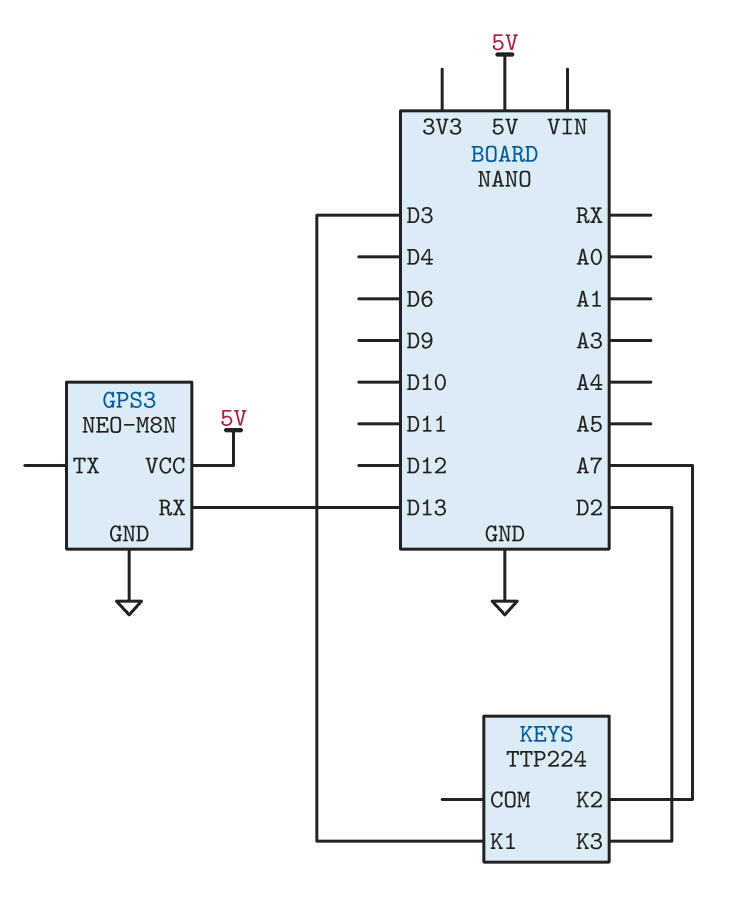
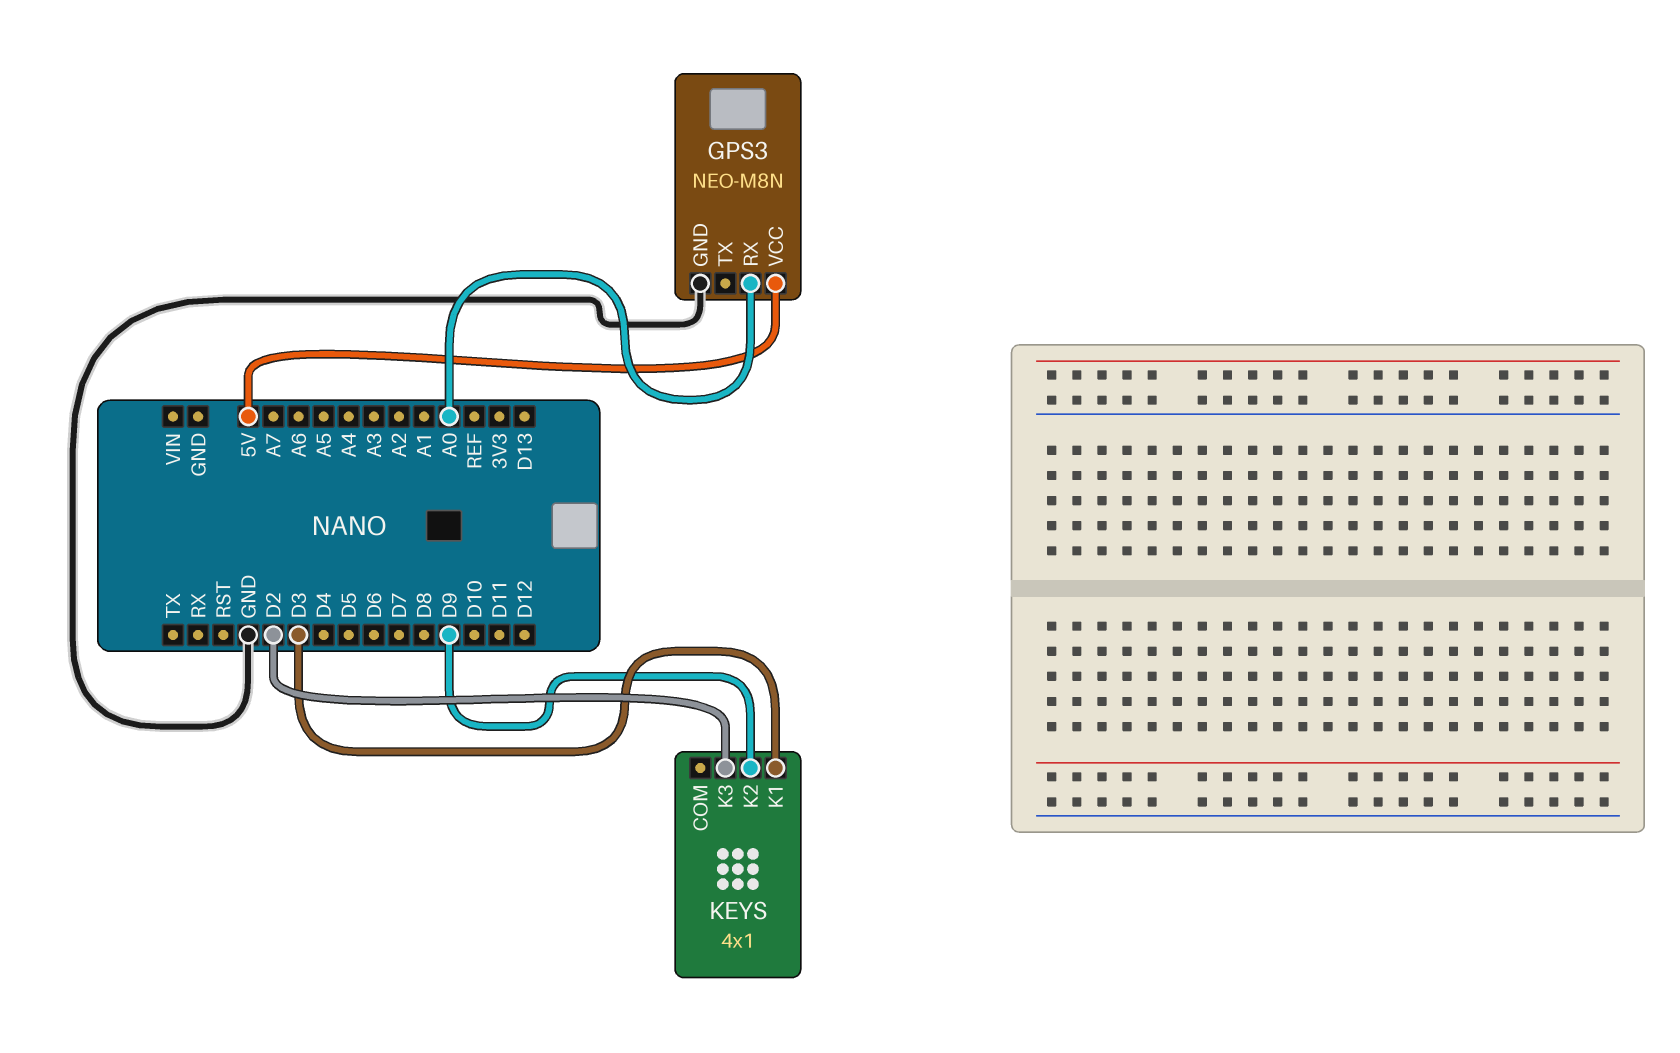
GPS3 pin RX: D13 -> A0
KEYS: TTP224 -> 4x1
KEYS pin K2: A7 -> D9

